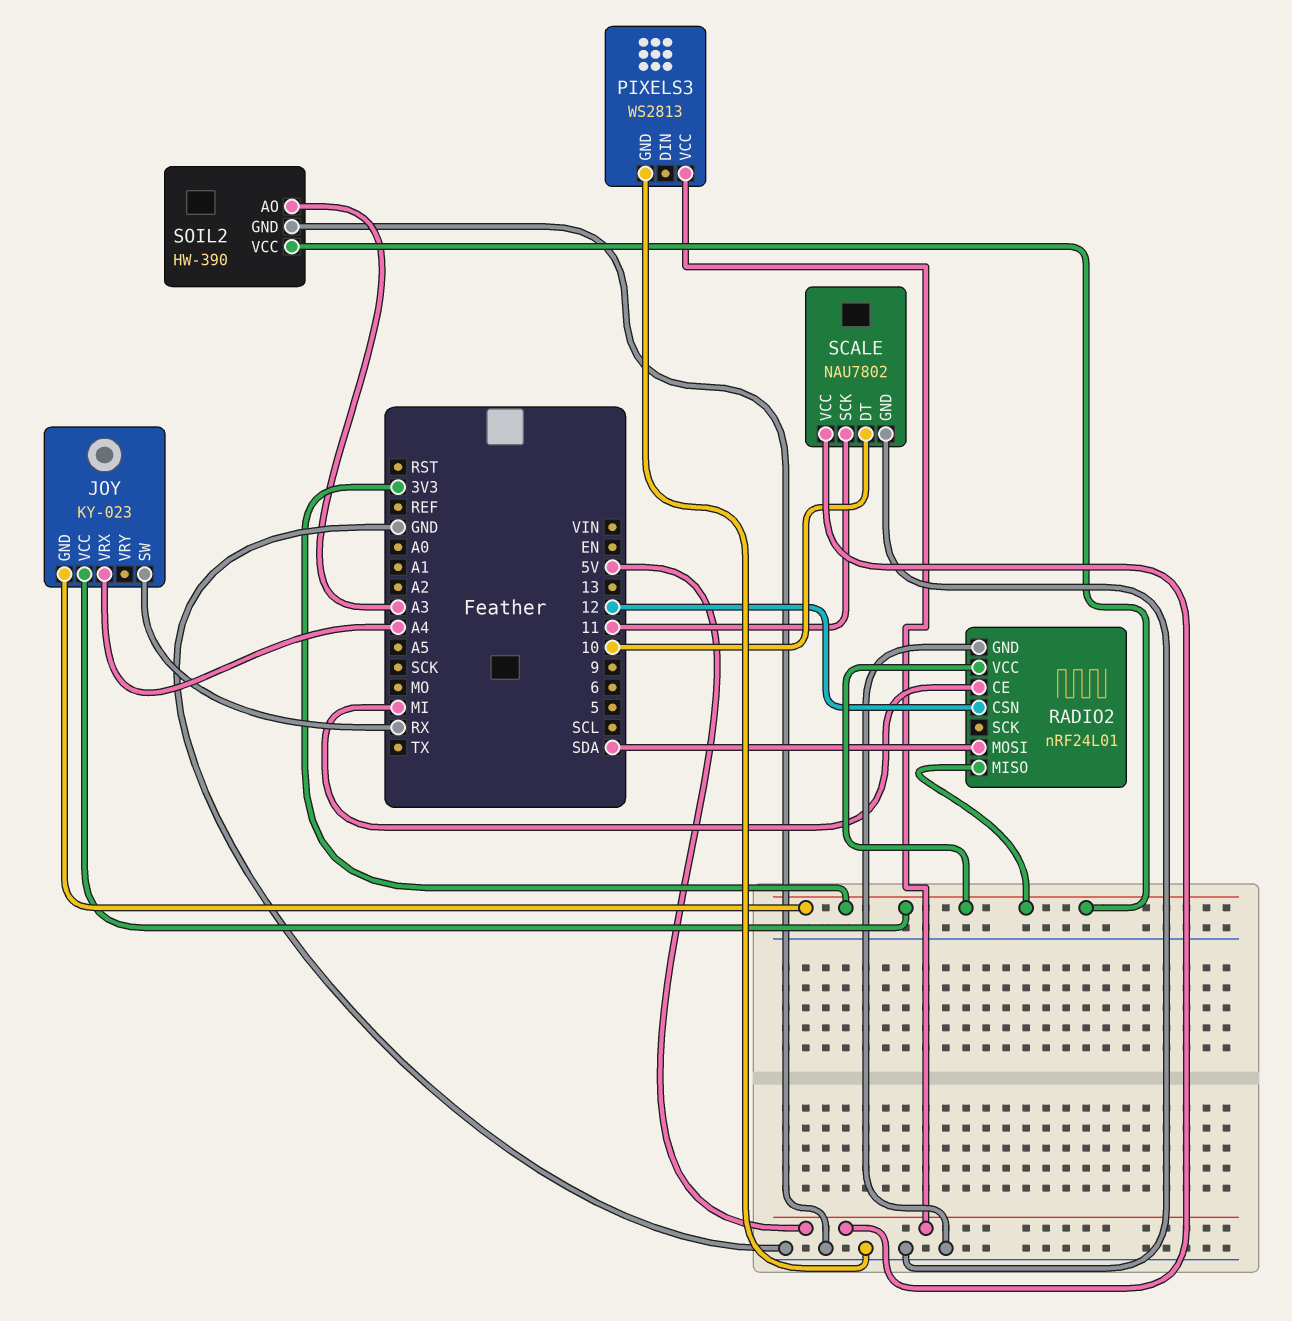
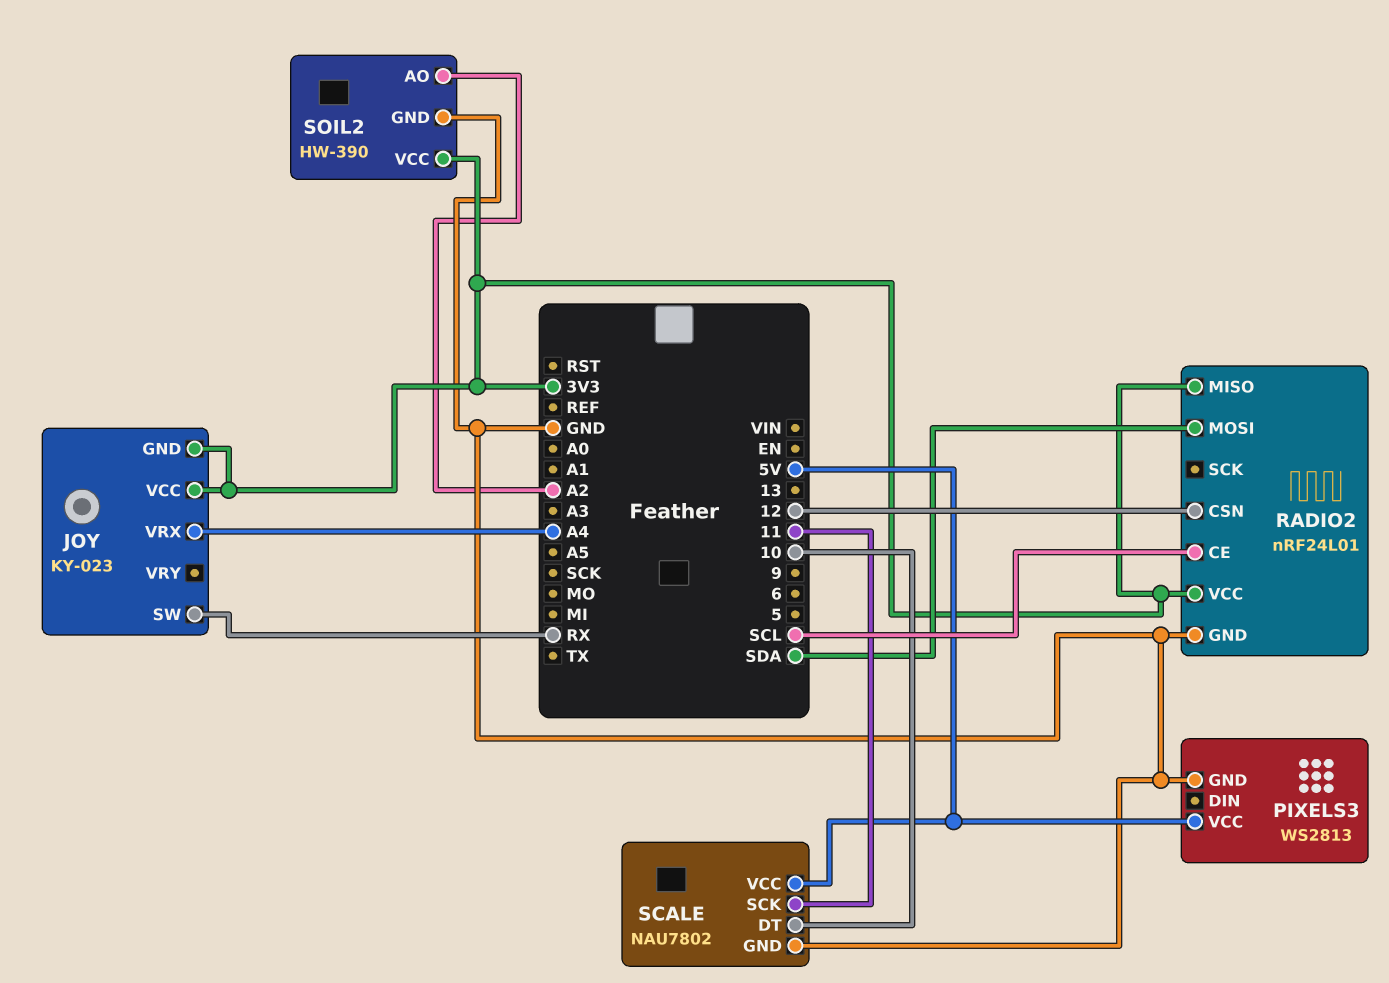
RADIO2 pin CE: MI -> SCL
SOIL2 pin AO: A3 -> A2

